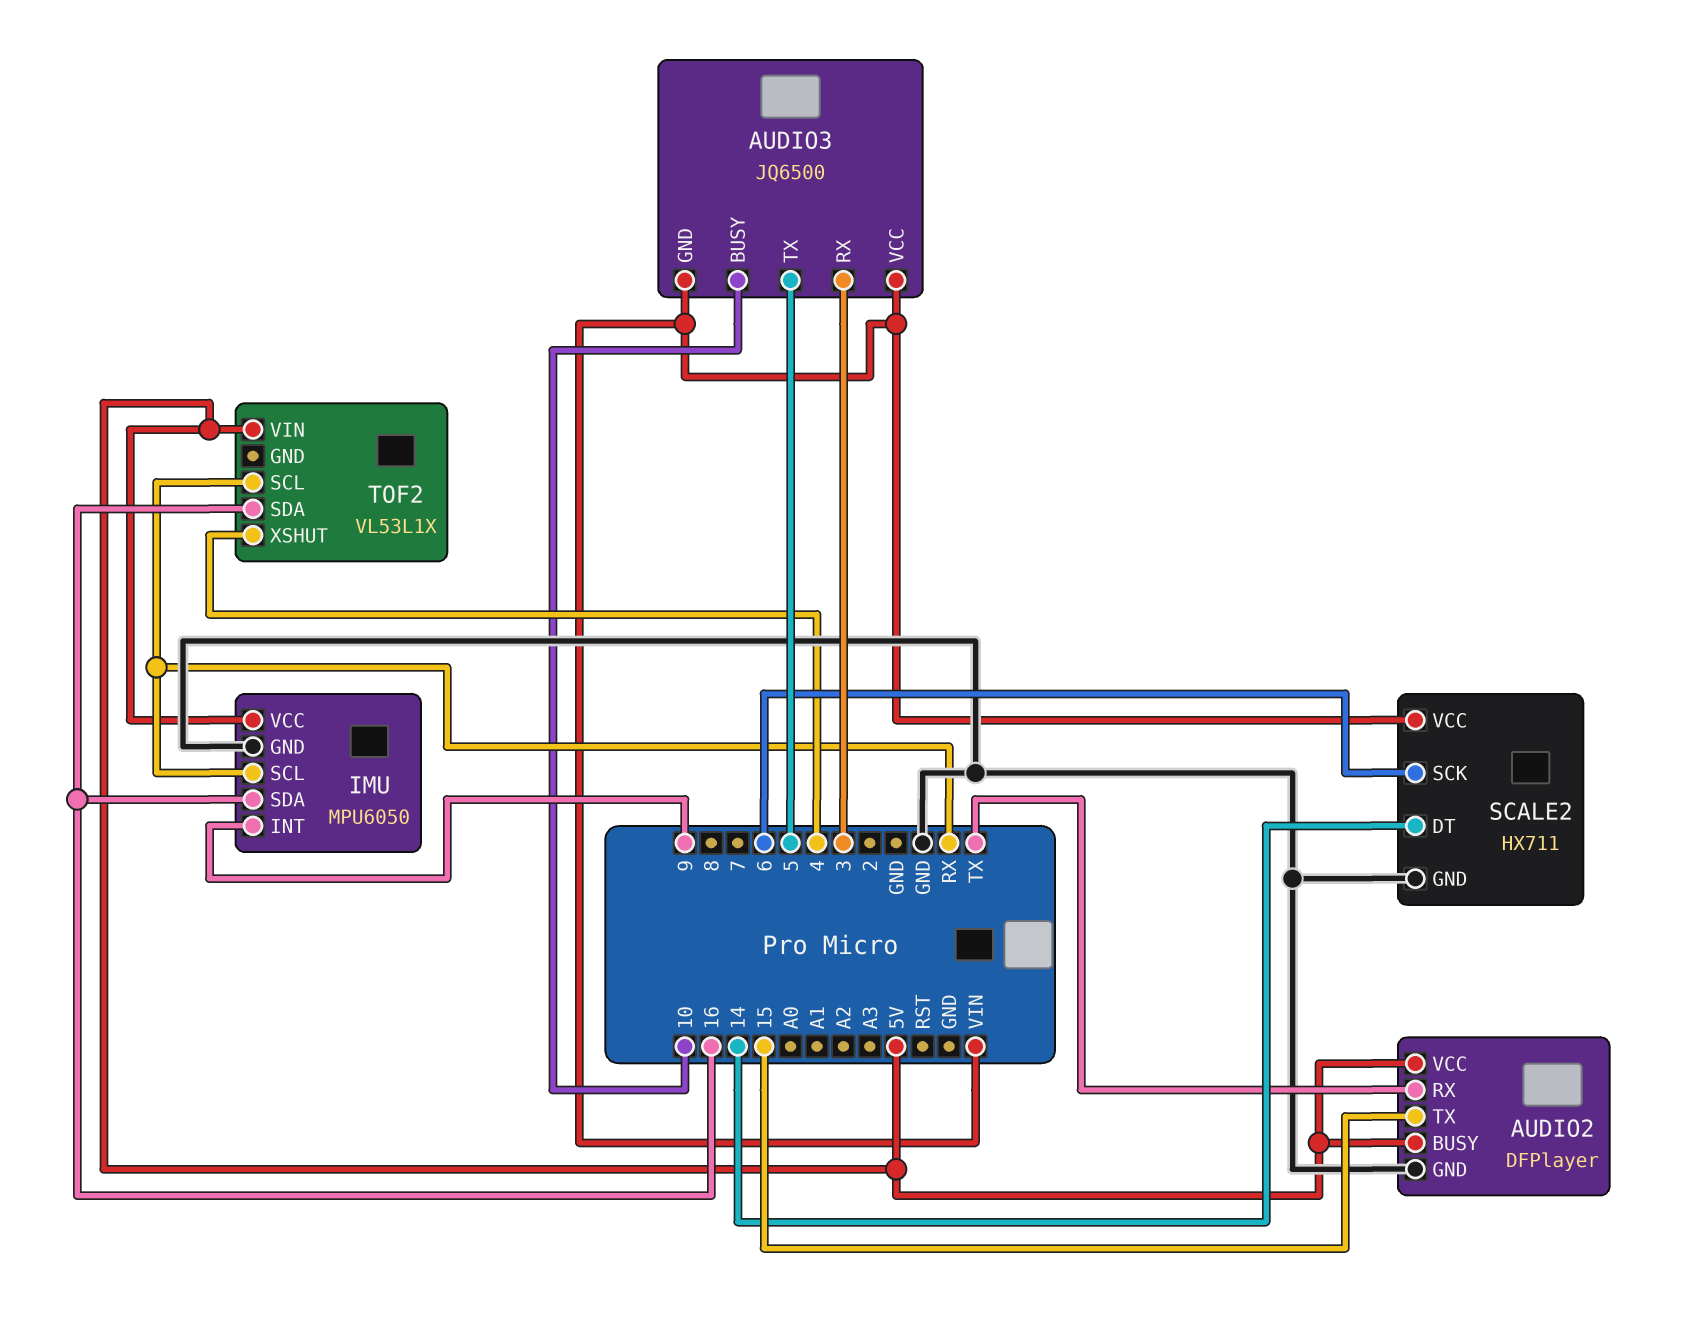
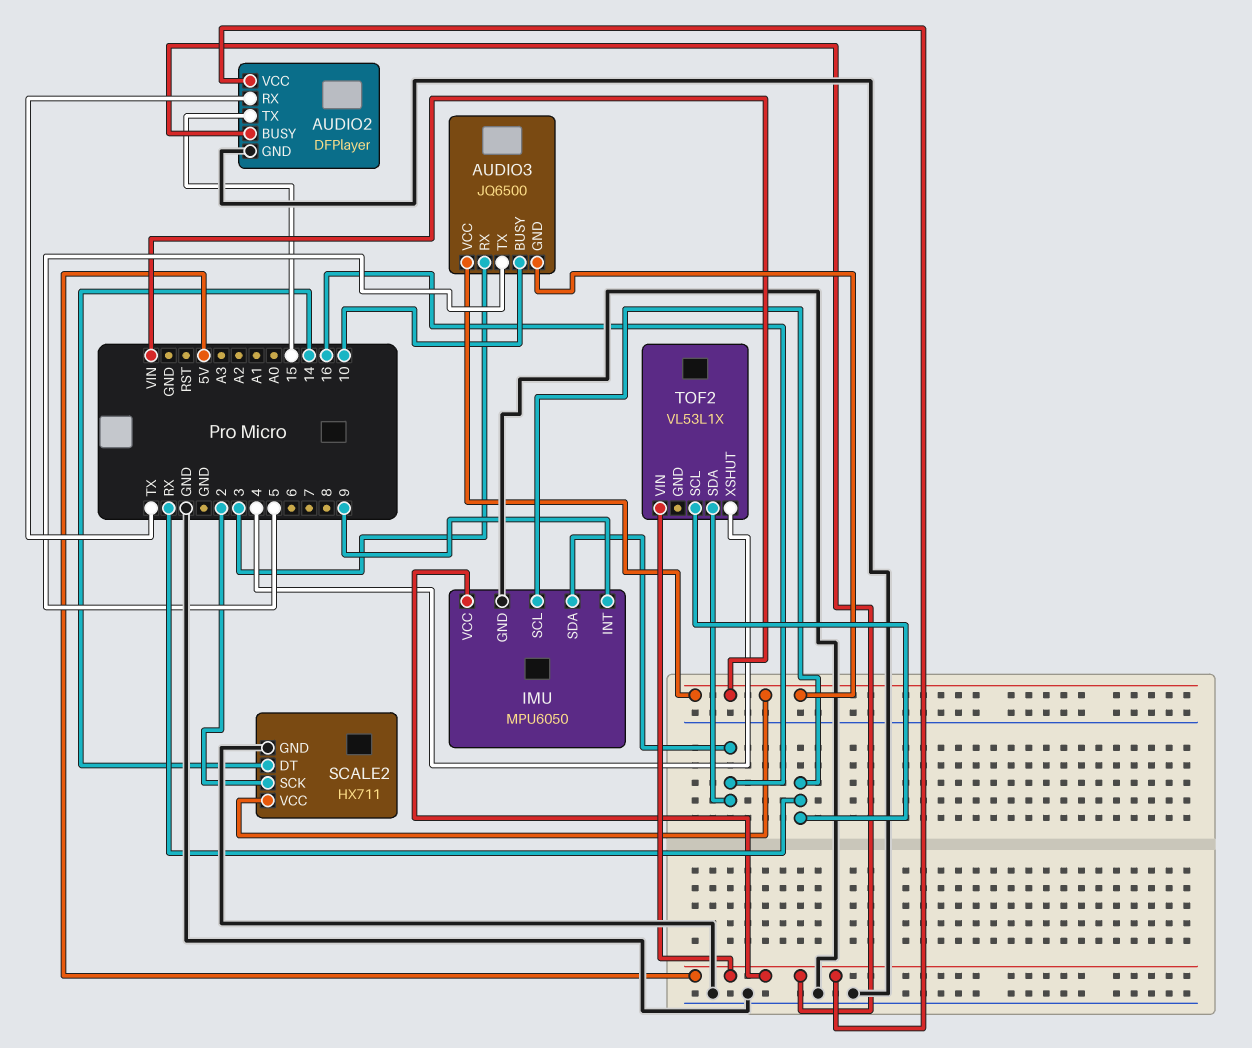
SCALE2 pin SCK: 6 -> 2

